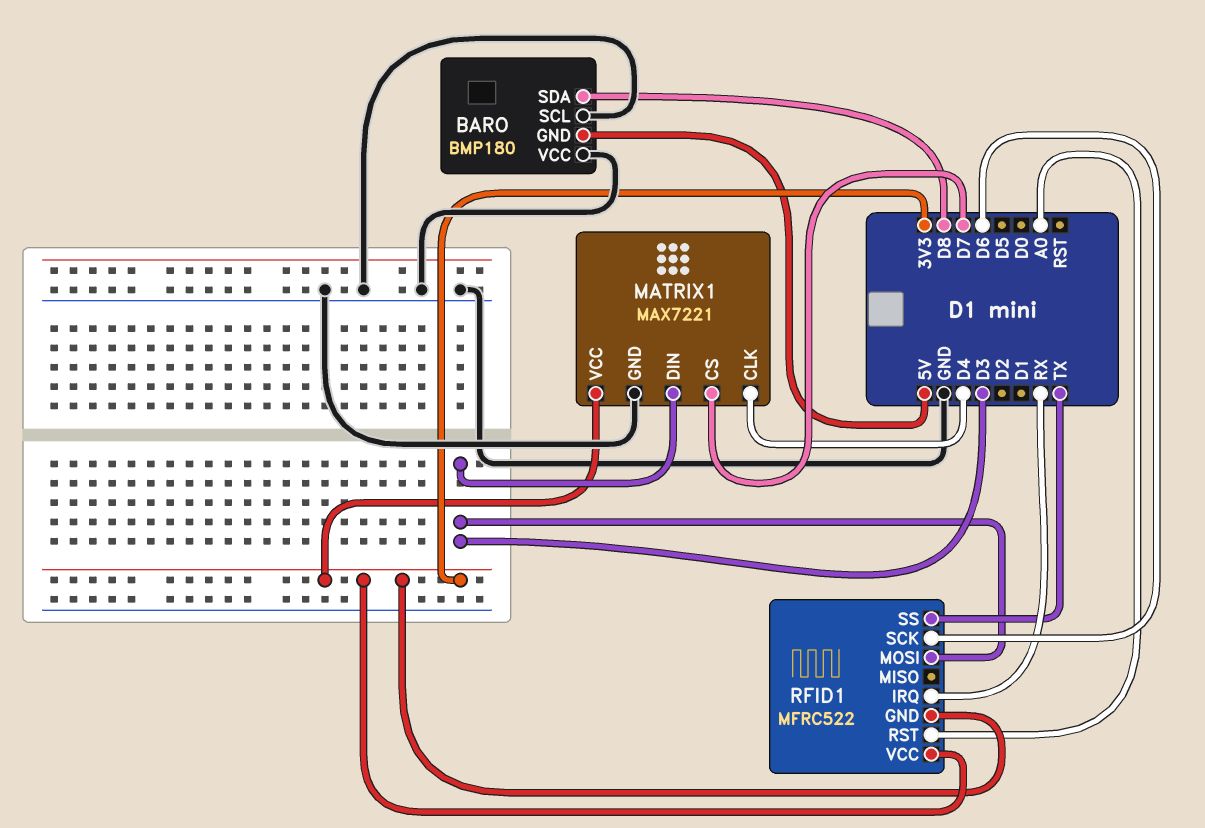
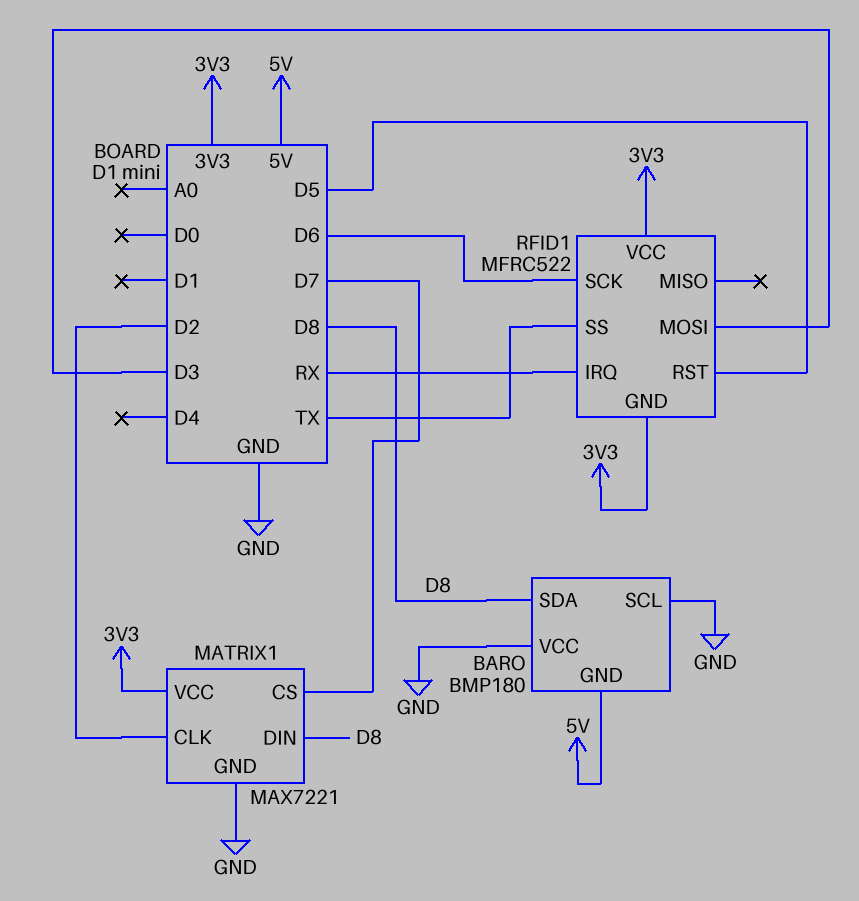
MATRIX1 pin CLK: D4 -> D2
MATRIX1 pin DIN: D3 -> D8
RFID1 pin RST: A0 -> D5

